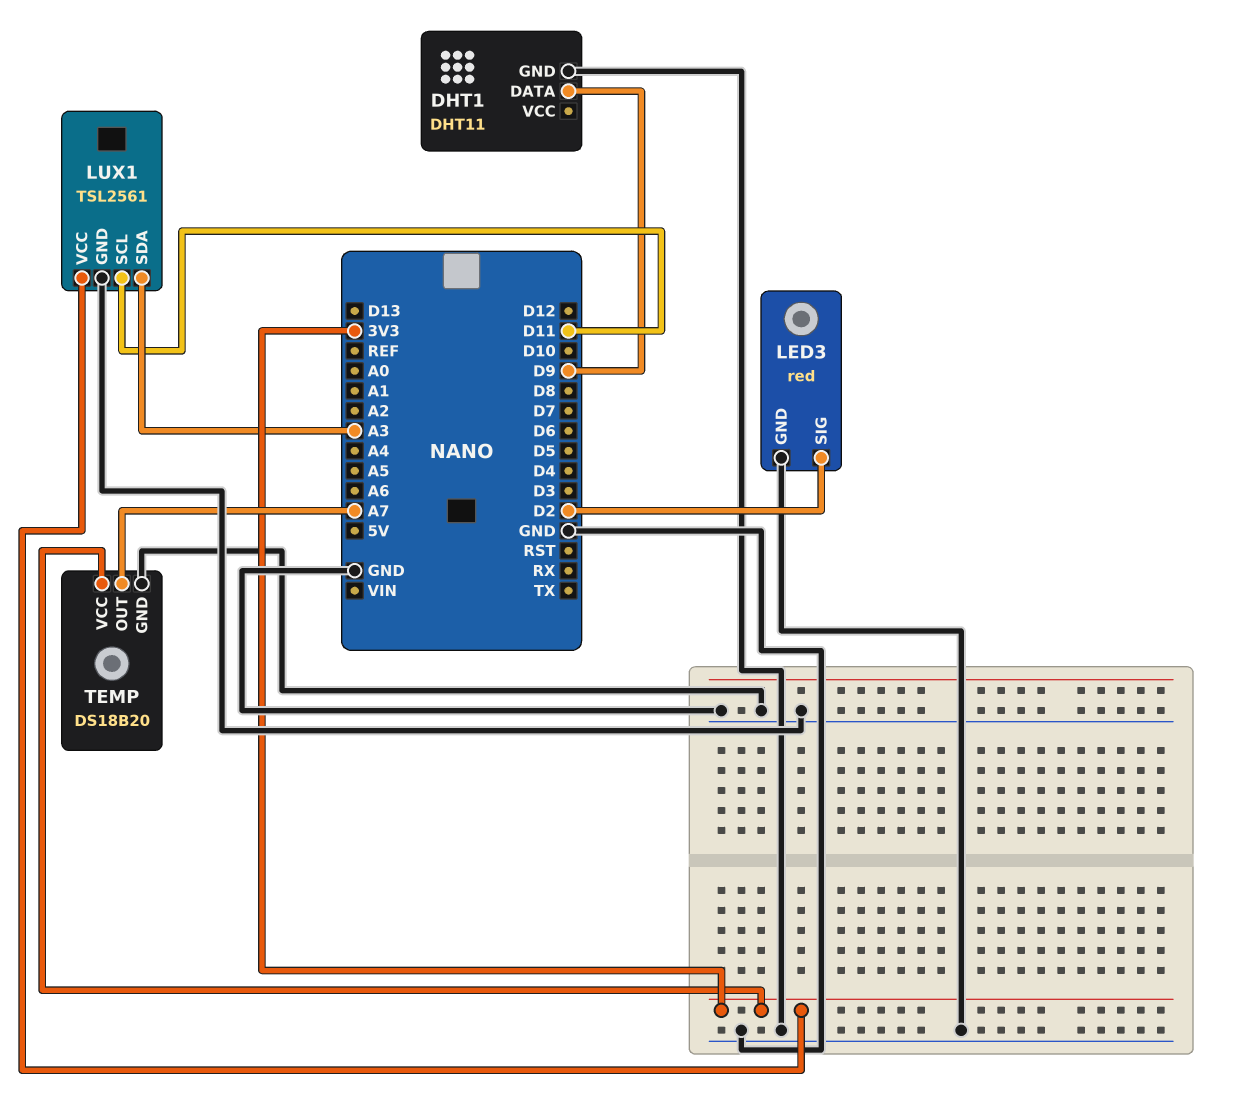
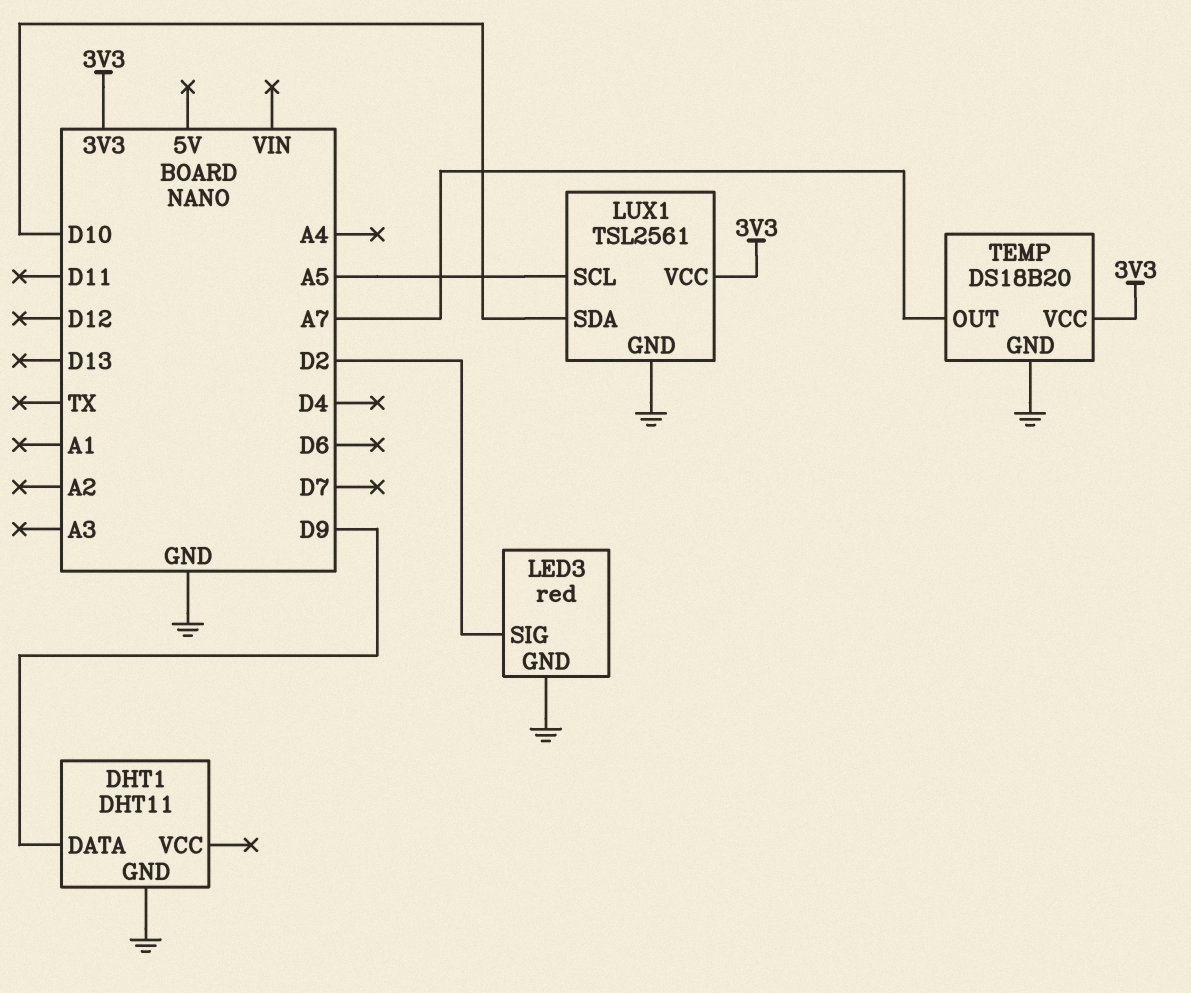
LUX1 pin SCL: D11 -> A5
LUX1 pin SDA: A3 -> D10

